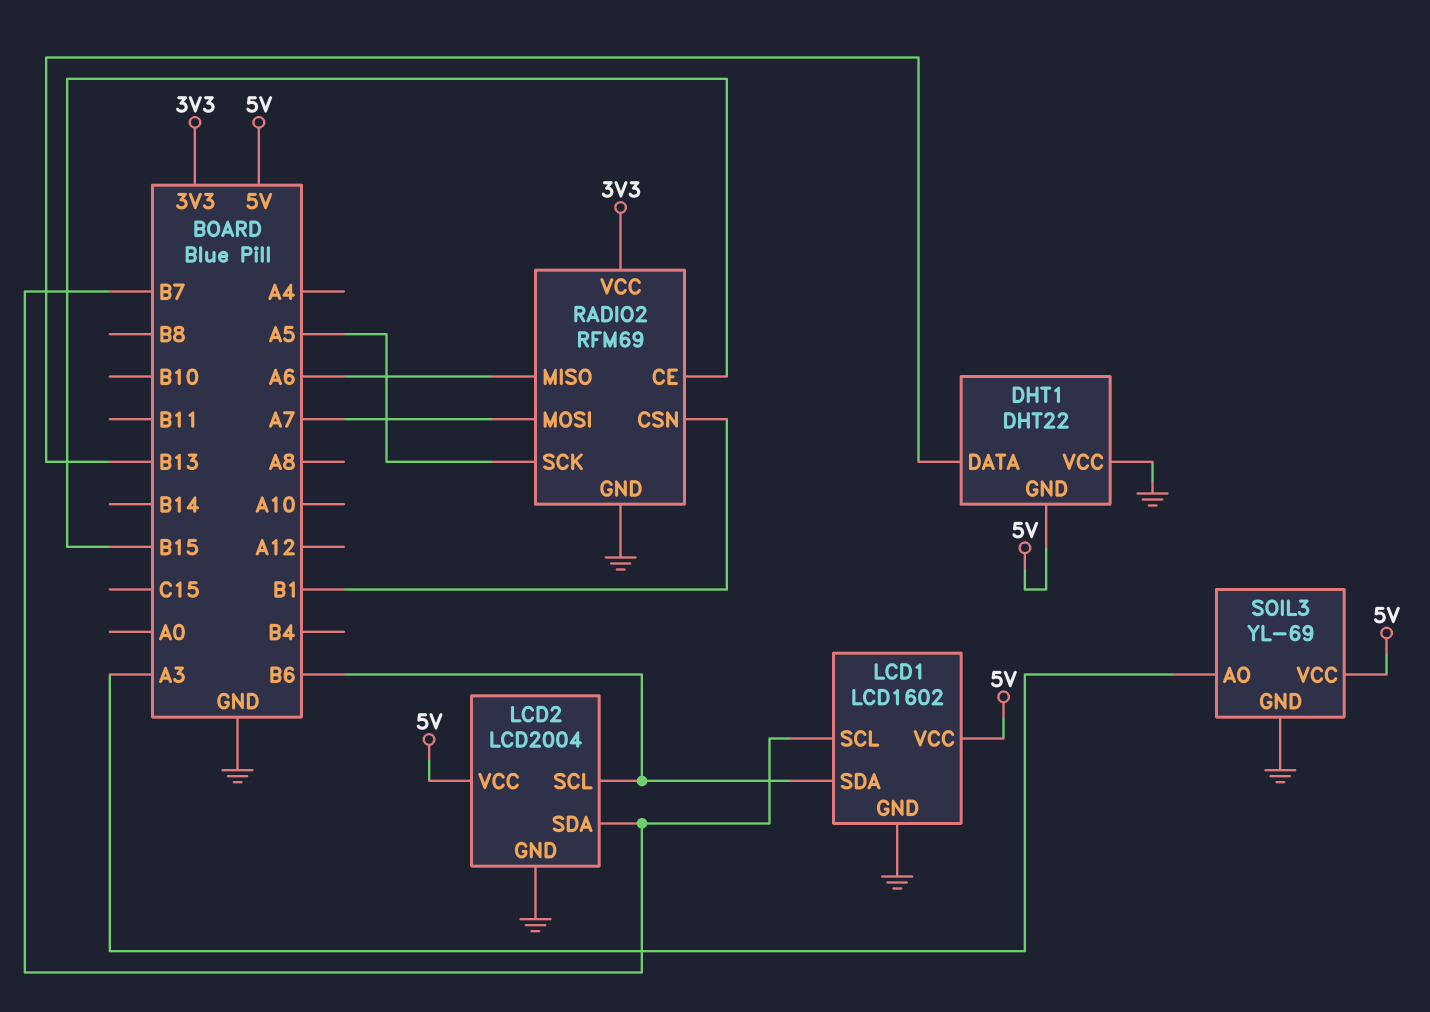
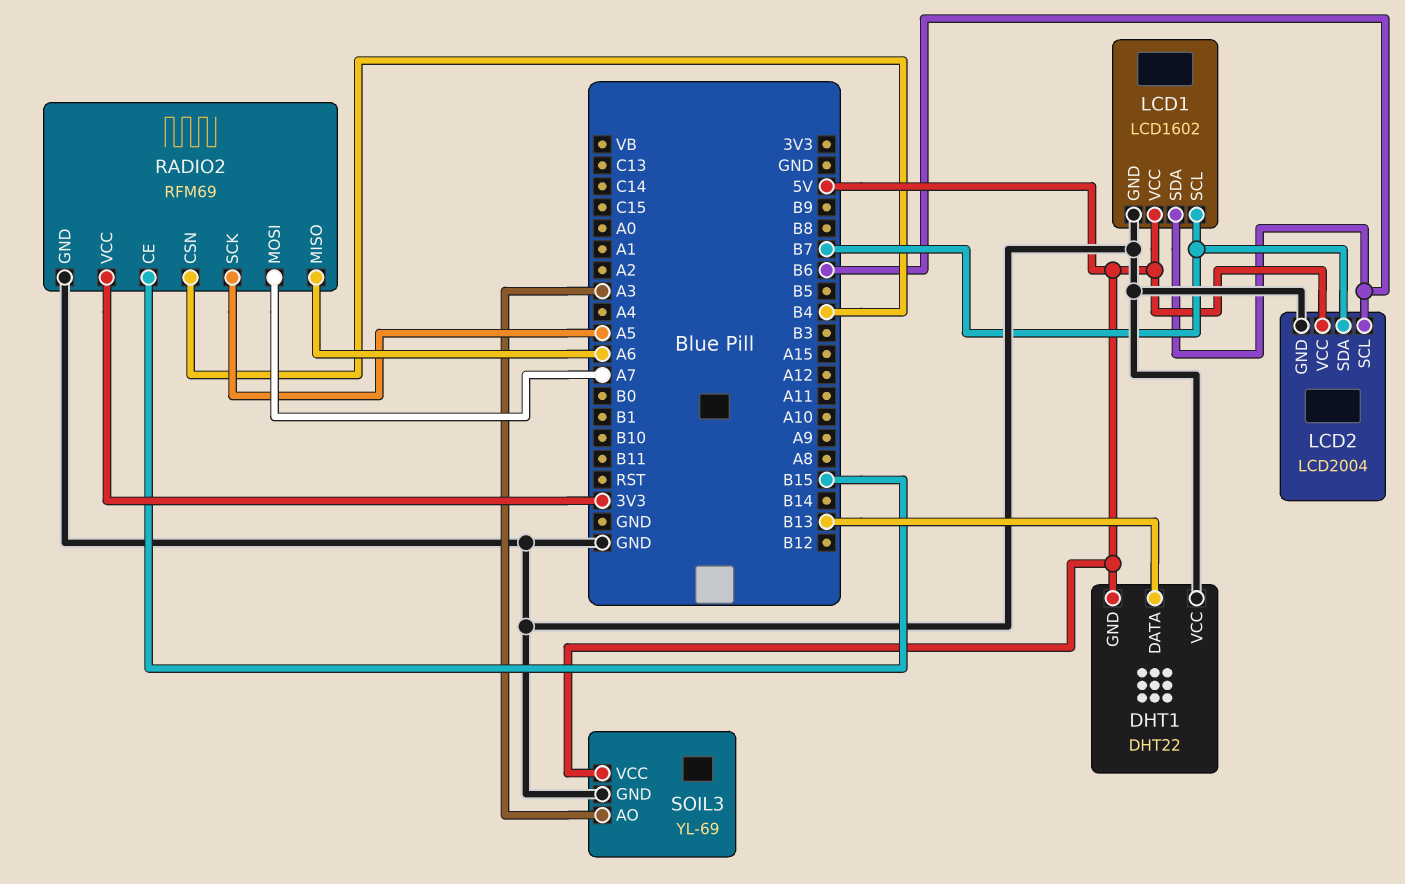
RADIO2 pin CSN: B1 -> B4

